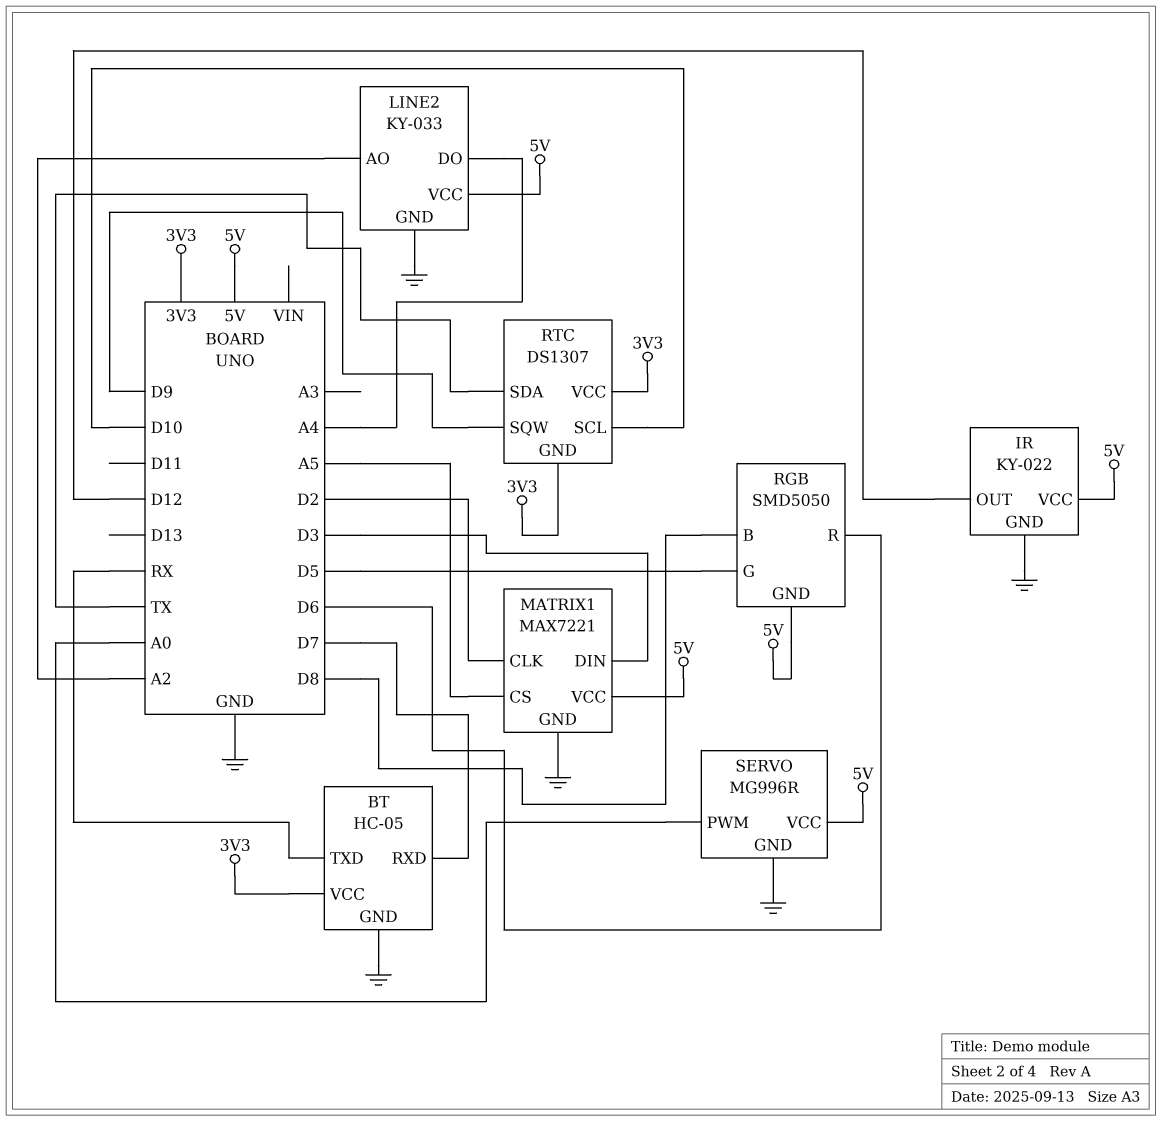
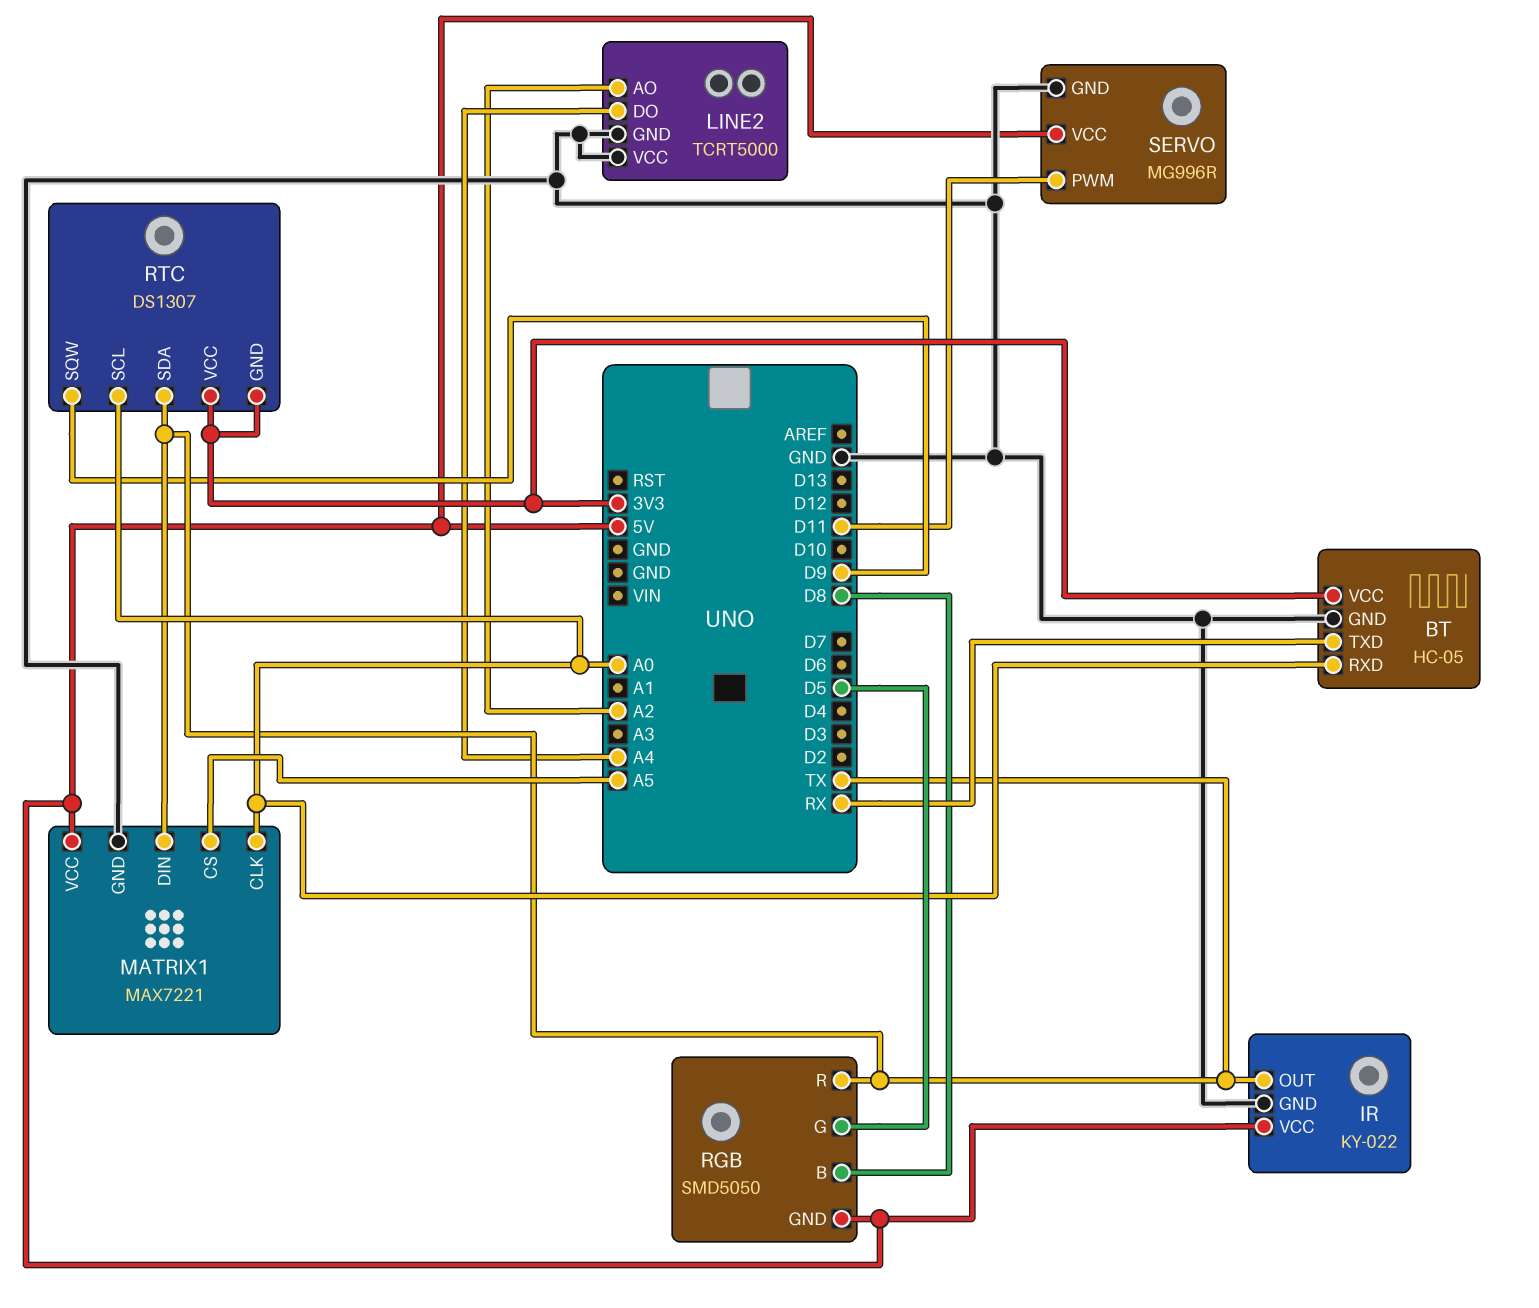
BT pin RXD: D7 -> A0
IR pin OUT: D12 -> TX
LINE2: KY-033 -> TCRT5000
LINE2 pin VCC: 5V -> GND
MATRIX1 pin CLK: D2 -> A0
MATRIX1 pin DIN: D3 -> TX
RGB pin R: D6 -> TX
RTC pin SCL: D10 -> A0
SERVO pin PWM: A0 -> D11

